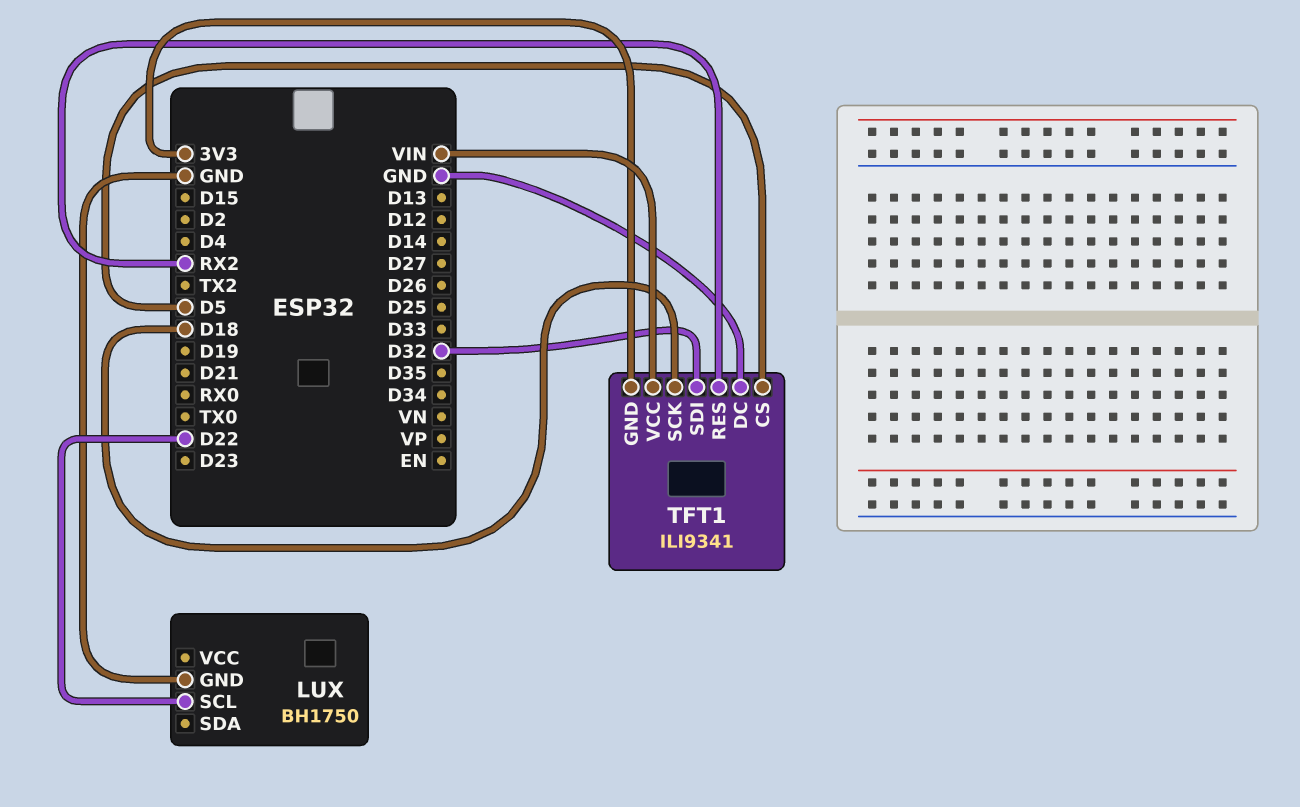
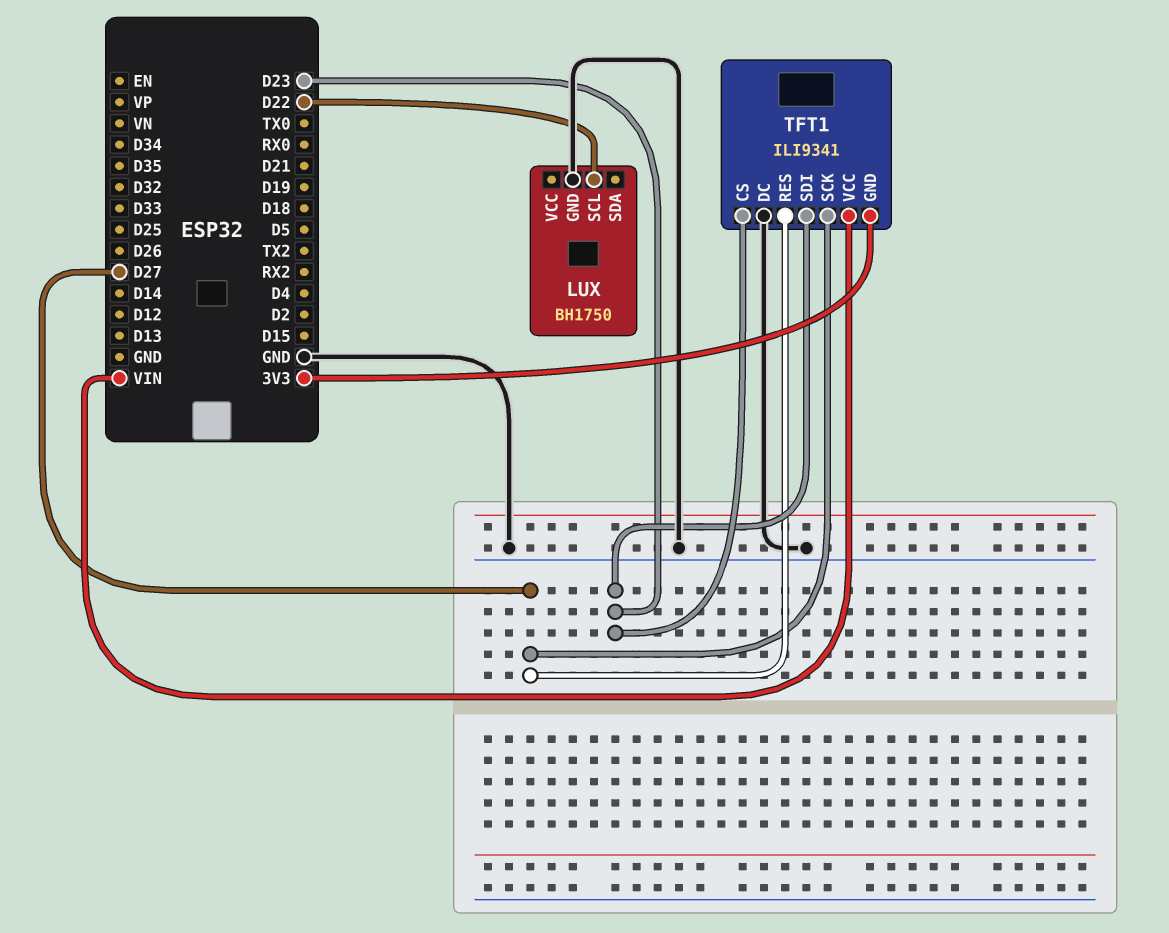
TFT1 pin CS: D5 -> D23
TFT1 pin RES: RX2 -> D27
TFT1 pin SCK: D18 -> D27
TFT1 pin SDI: D32 -> D23

